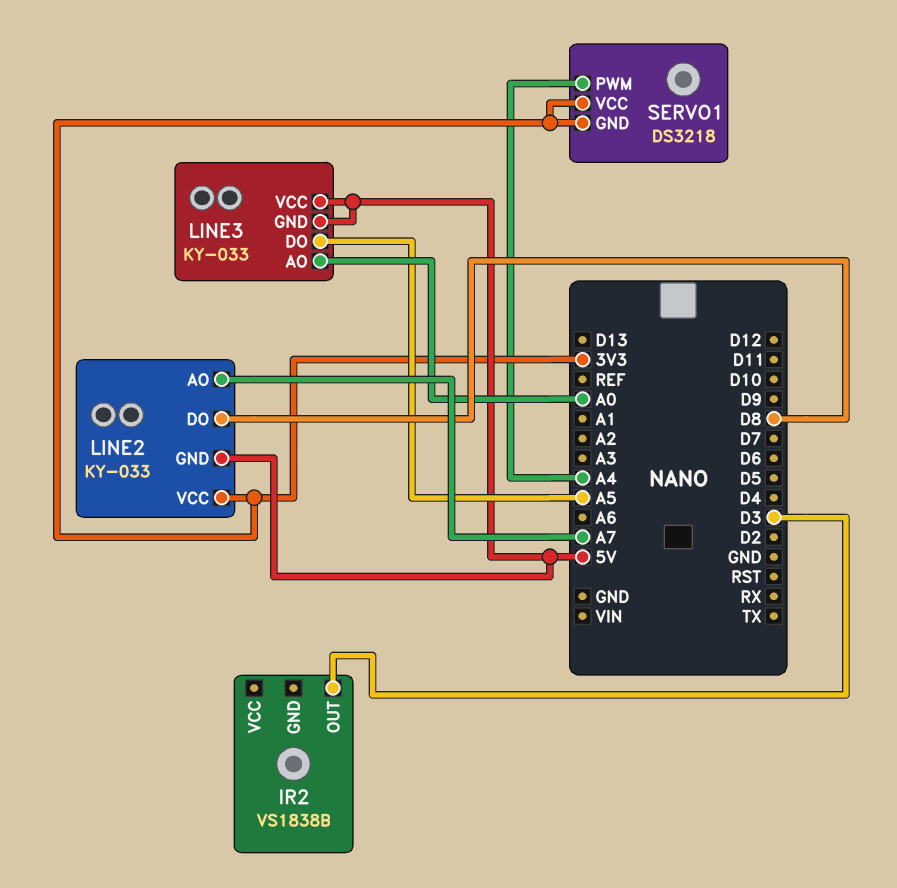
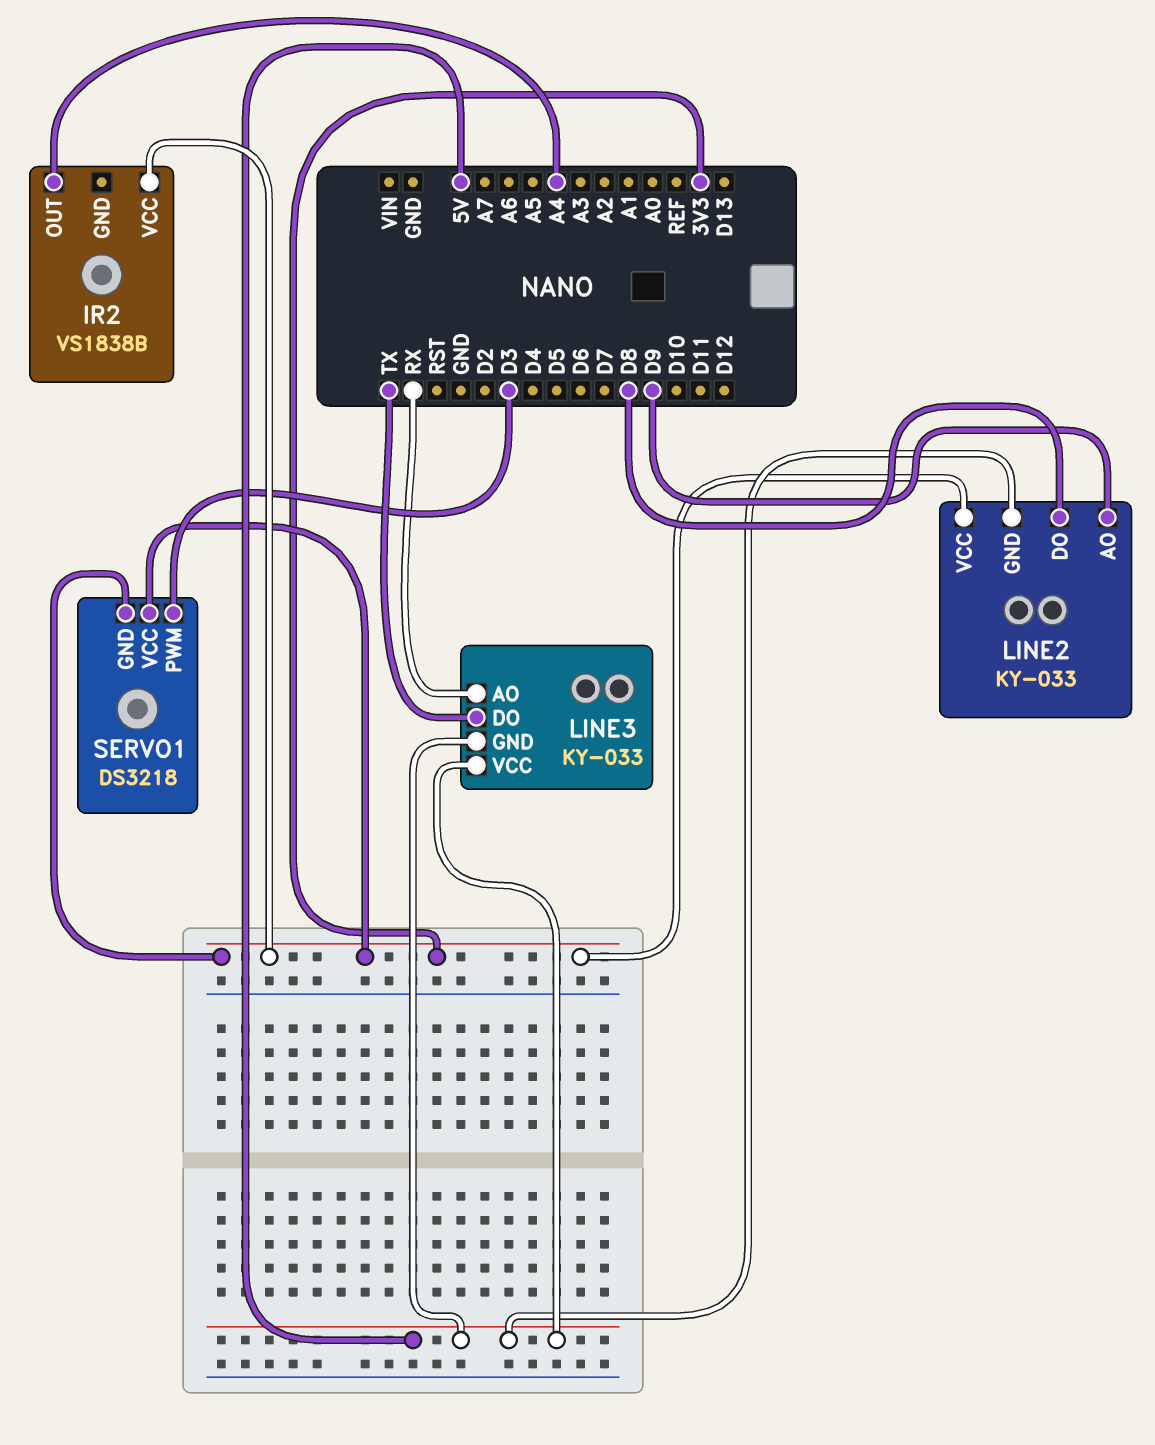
IR2 pin OUT: D3 -> A4
IR2 pin VCC: none -> 3V3
LINE2 pin AO: A7 -> D9
LINE3 pin AO: A0 -> RX
LINE3 pin DO: A5 -> TX
SERVO1 pin PWM: A4 -> D3

